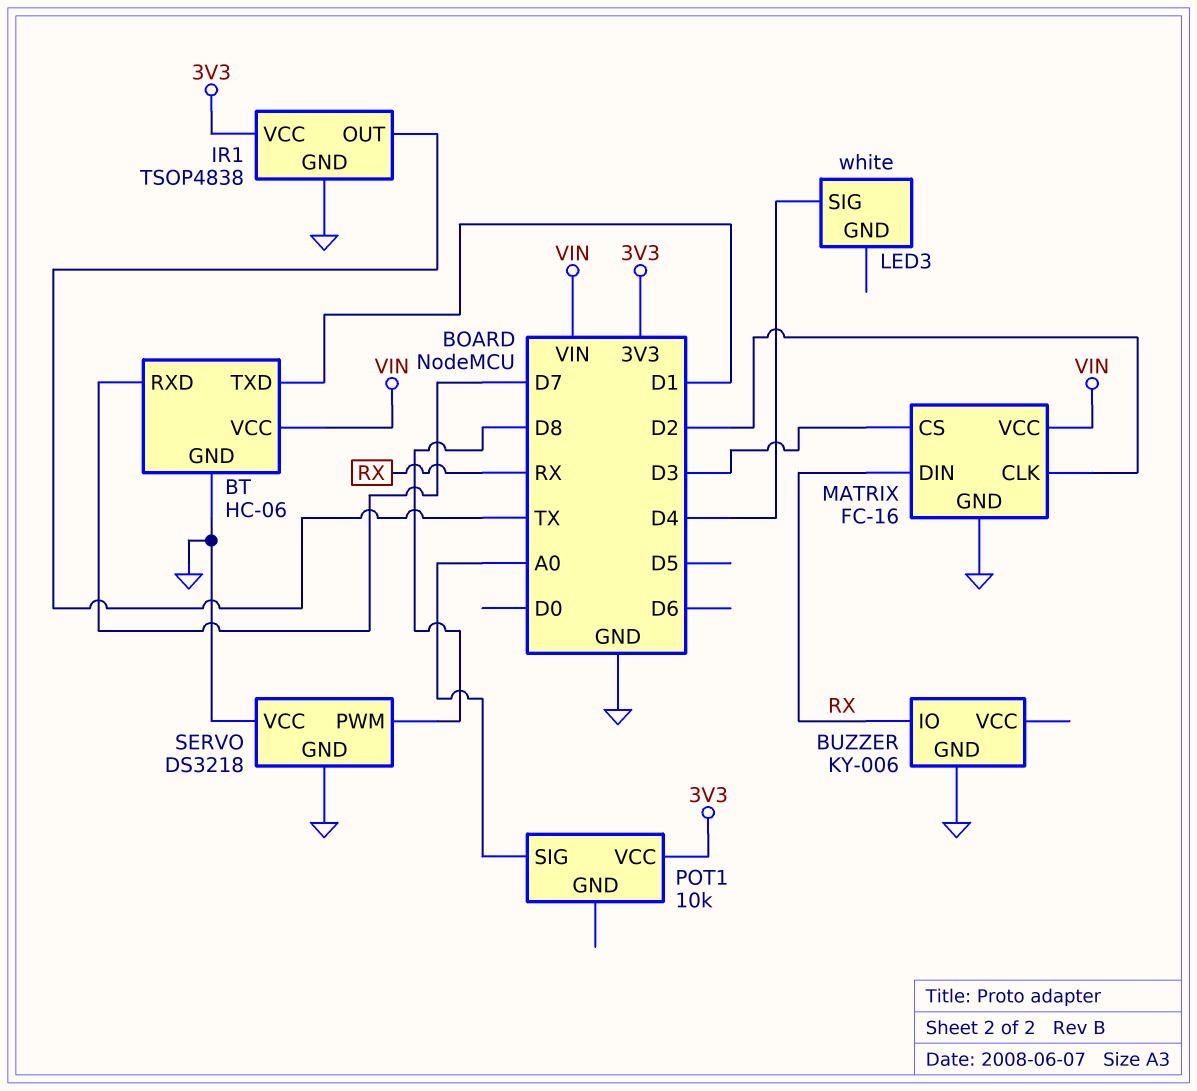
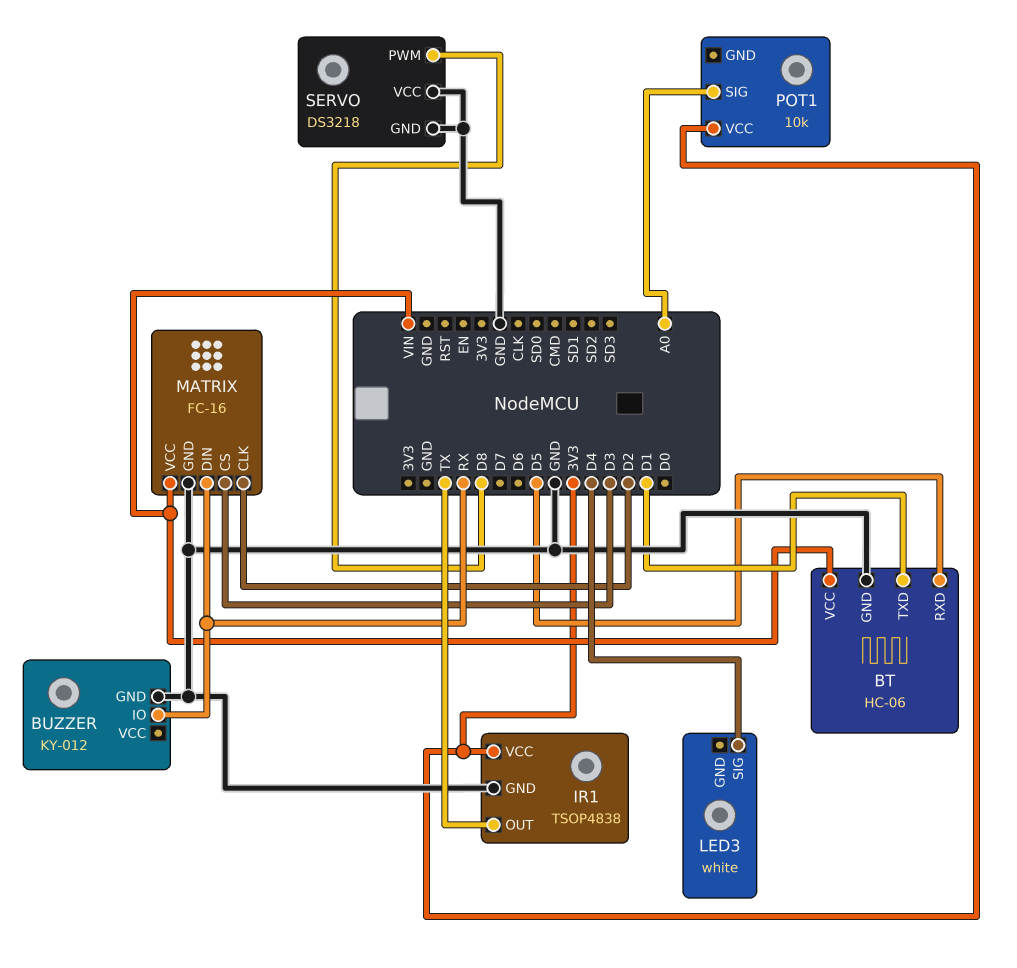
BT pin RXD: D7 -> D5
BUZZER: KY-006 -> KY-012

